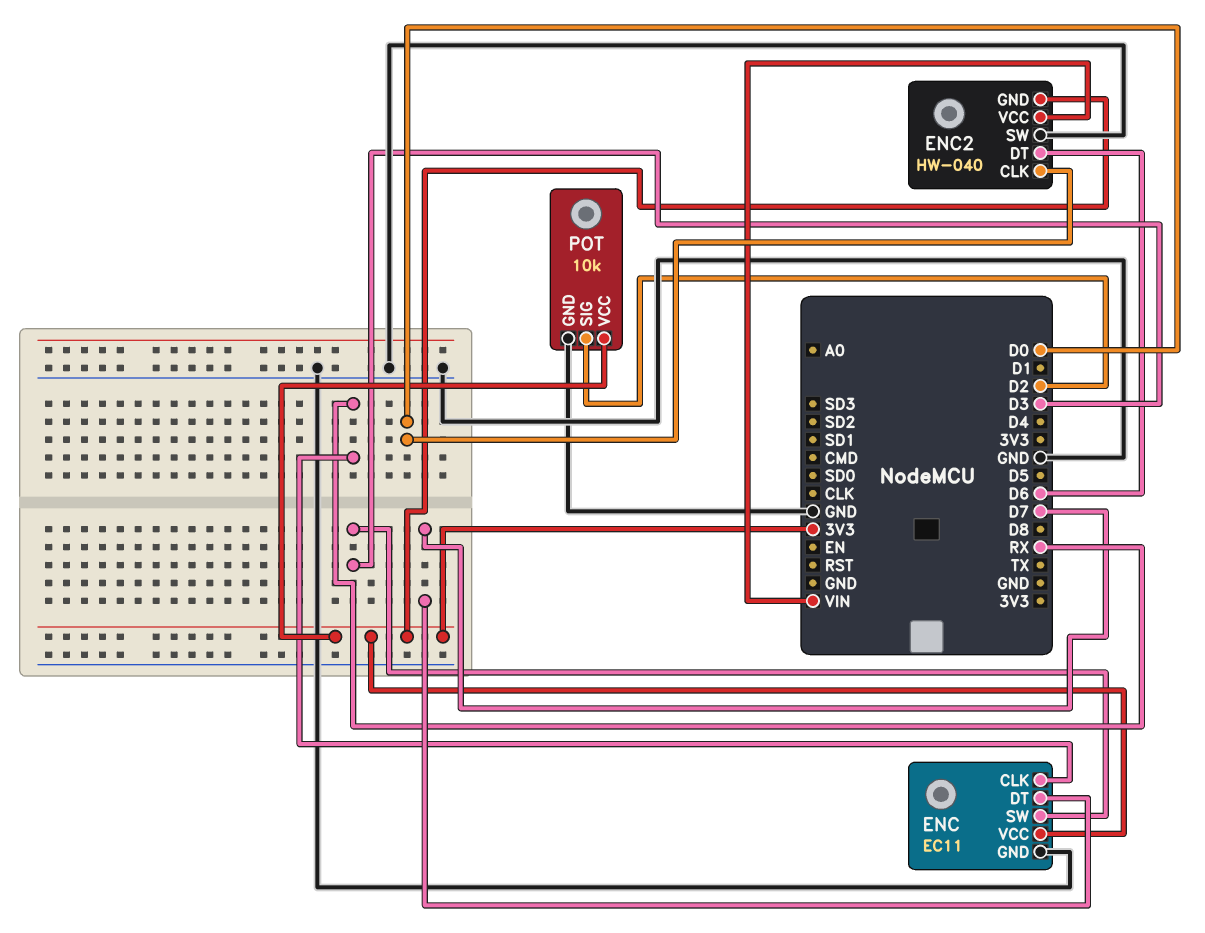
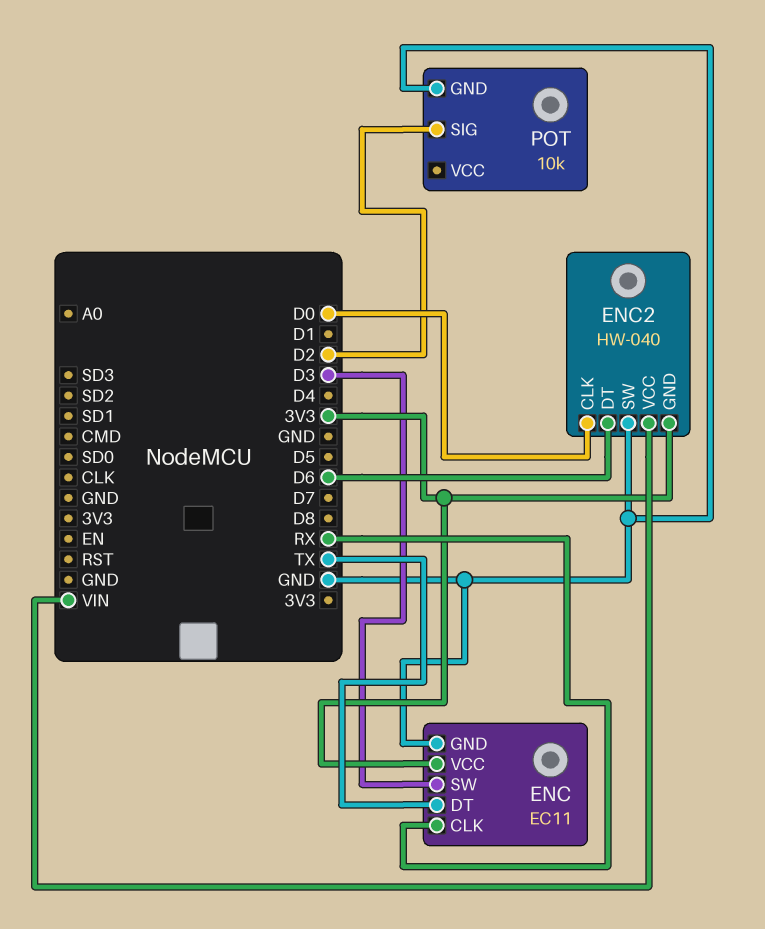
ENC pin DT: D7 -> TX
POT pin VCC: 3V3 -> none

